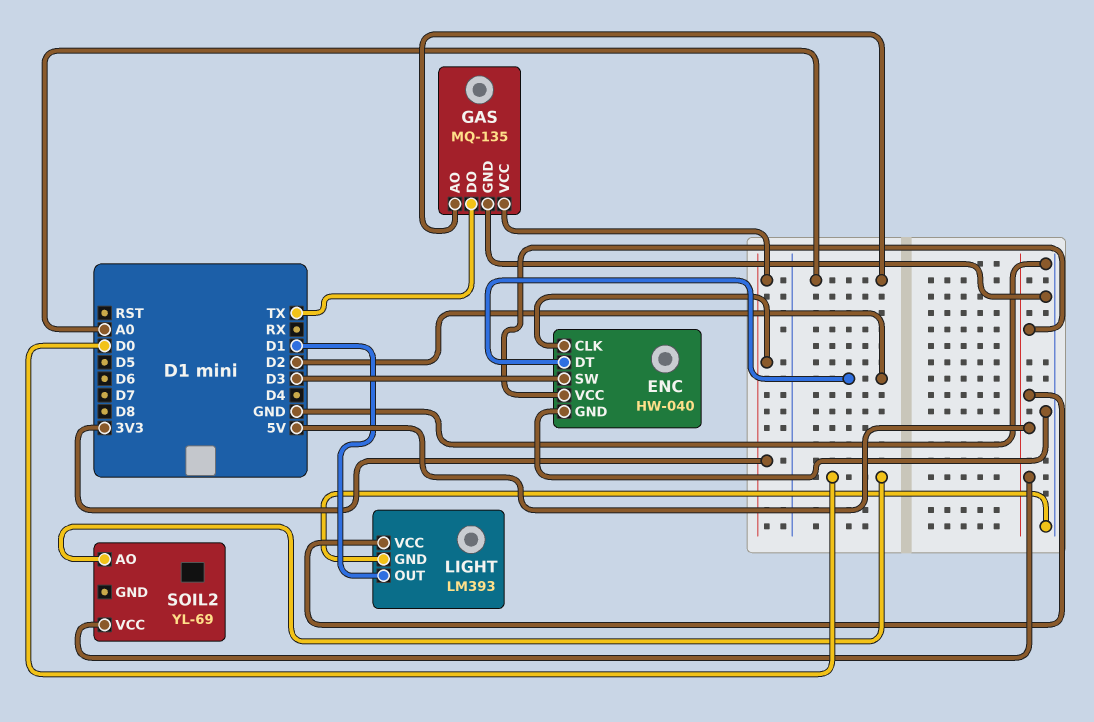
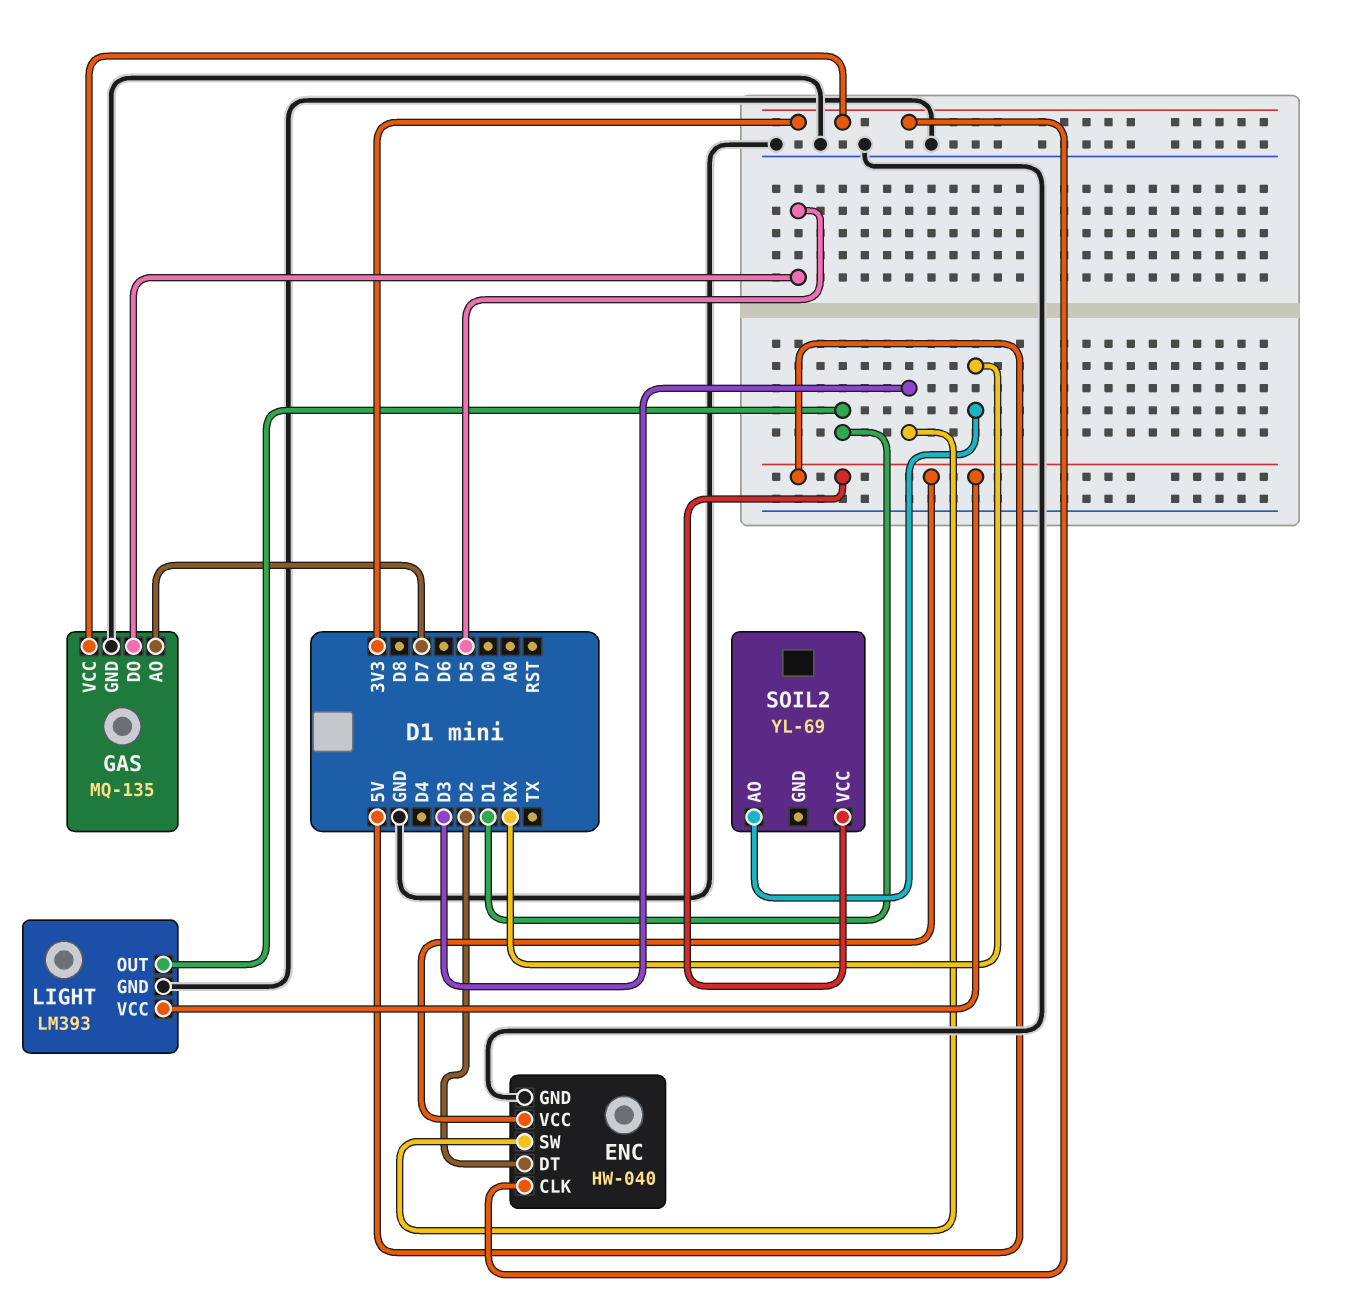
GAS pin AO: A0 -> D7
GAS pin DO: TX -> D5
SOIL2 pin AO: D0 -> RX

